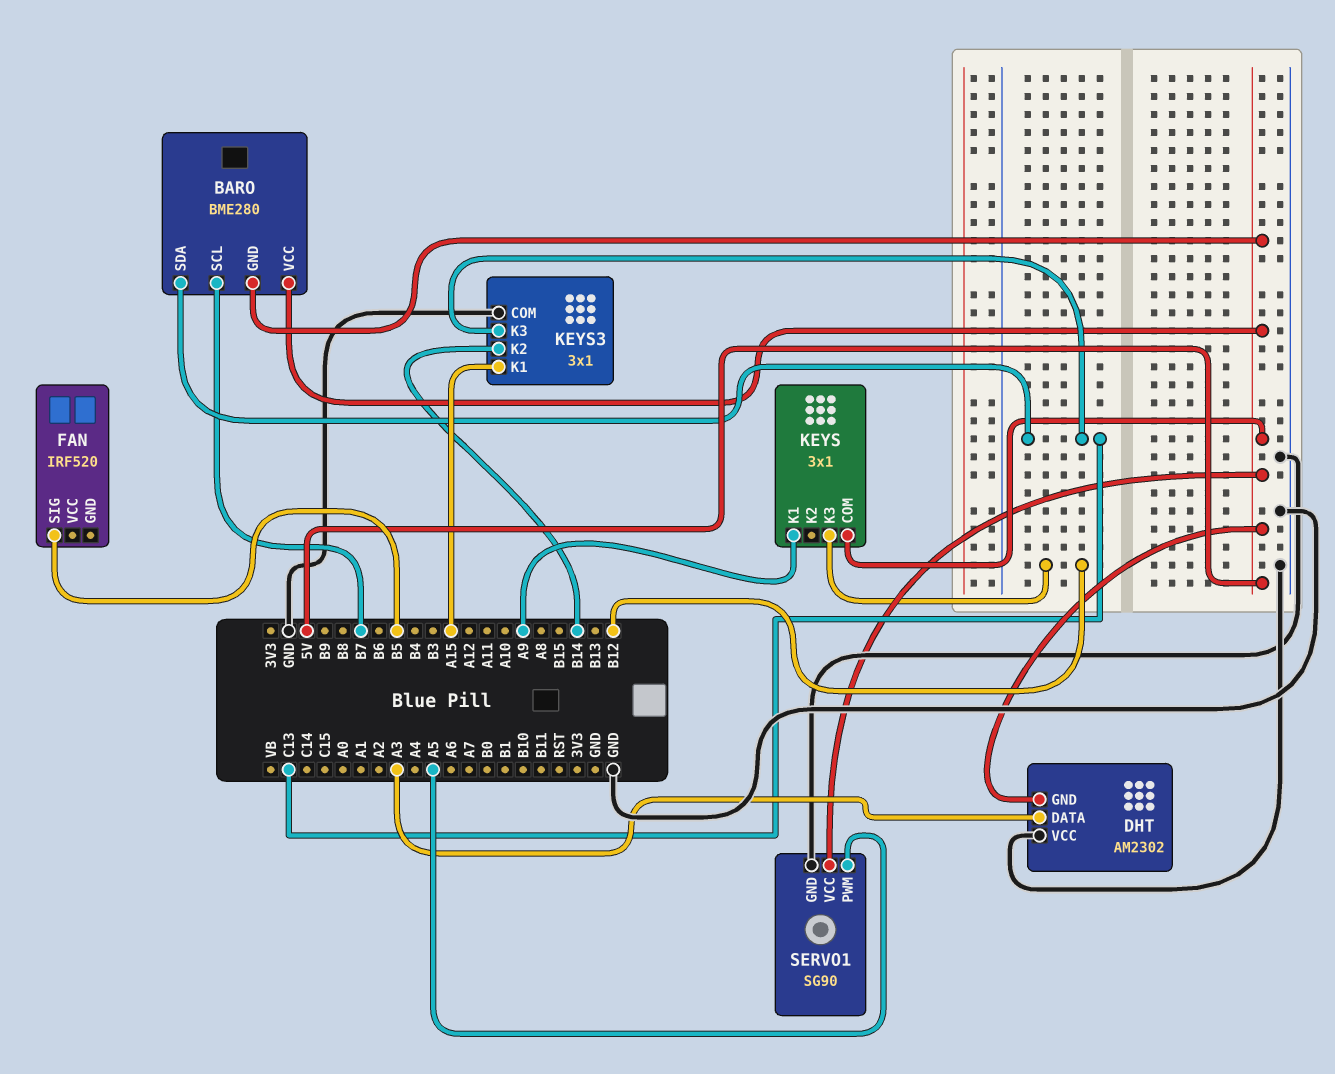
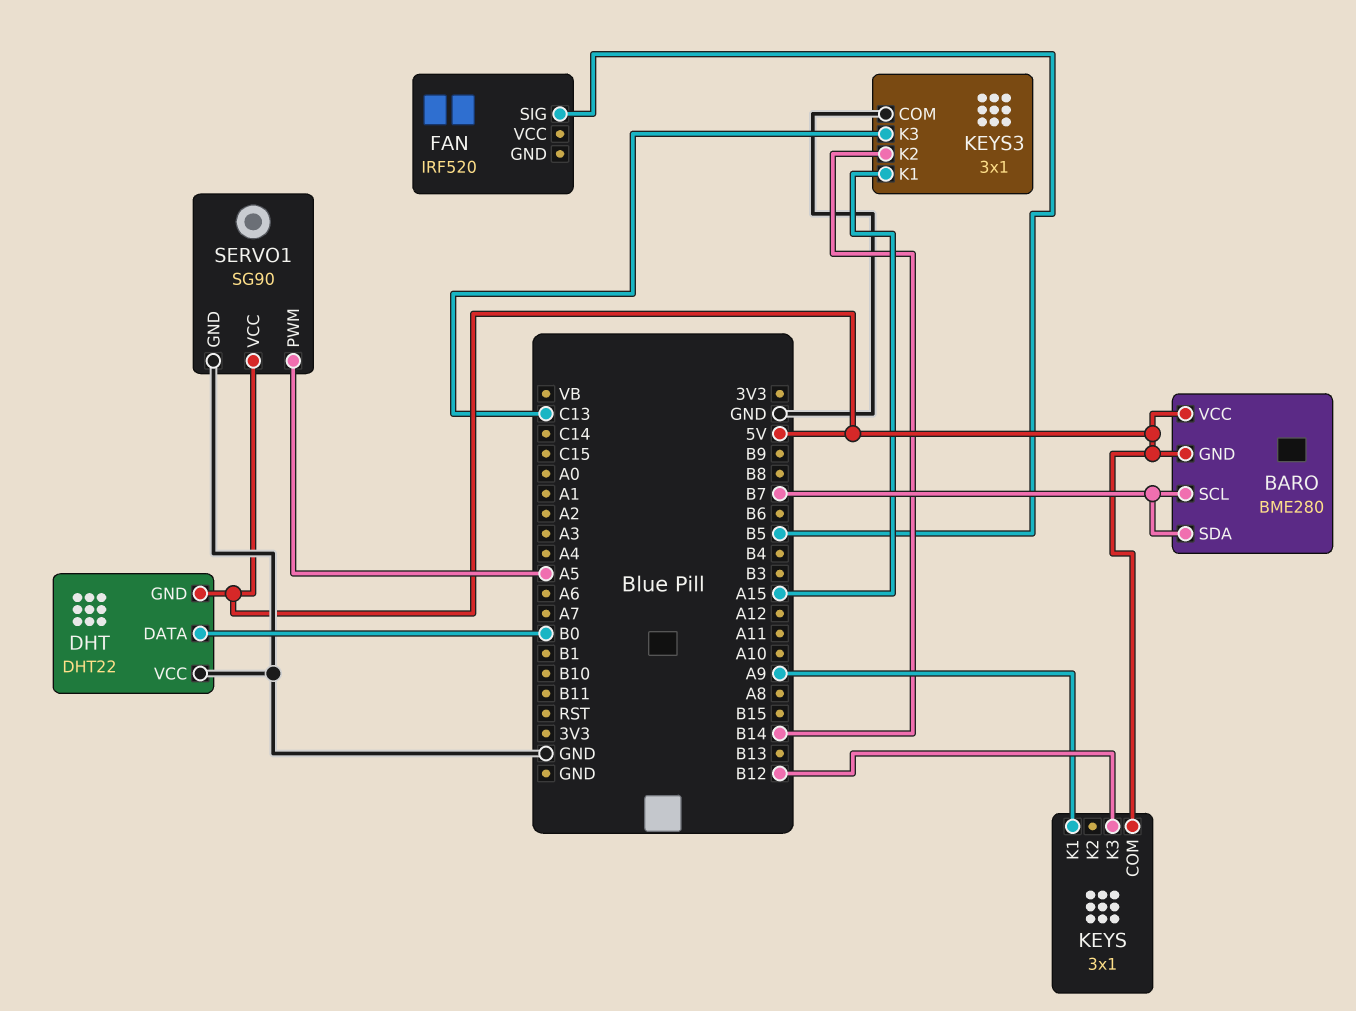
BARO pin SDA: C13 -> B7
DHT: AM2302 -> DHT22
DHT pin DATA: A3 -> B0

